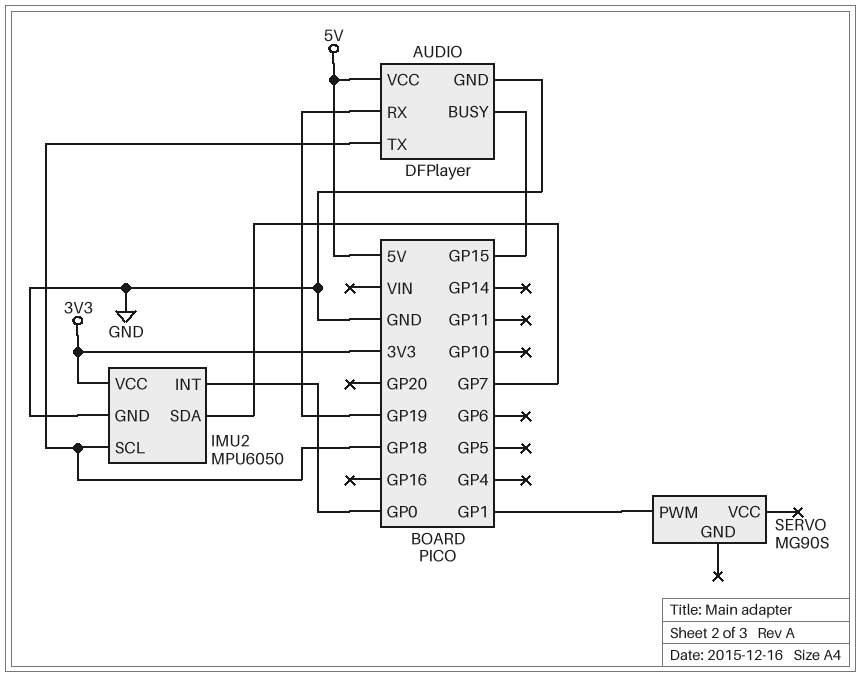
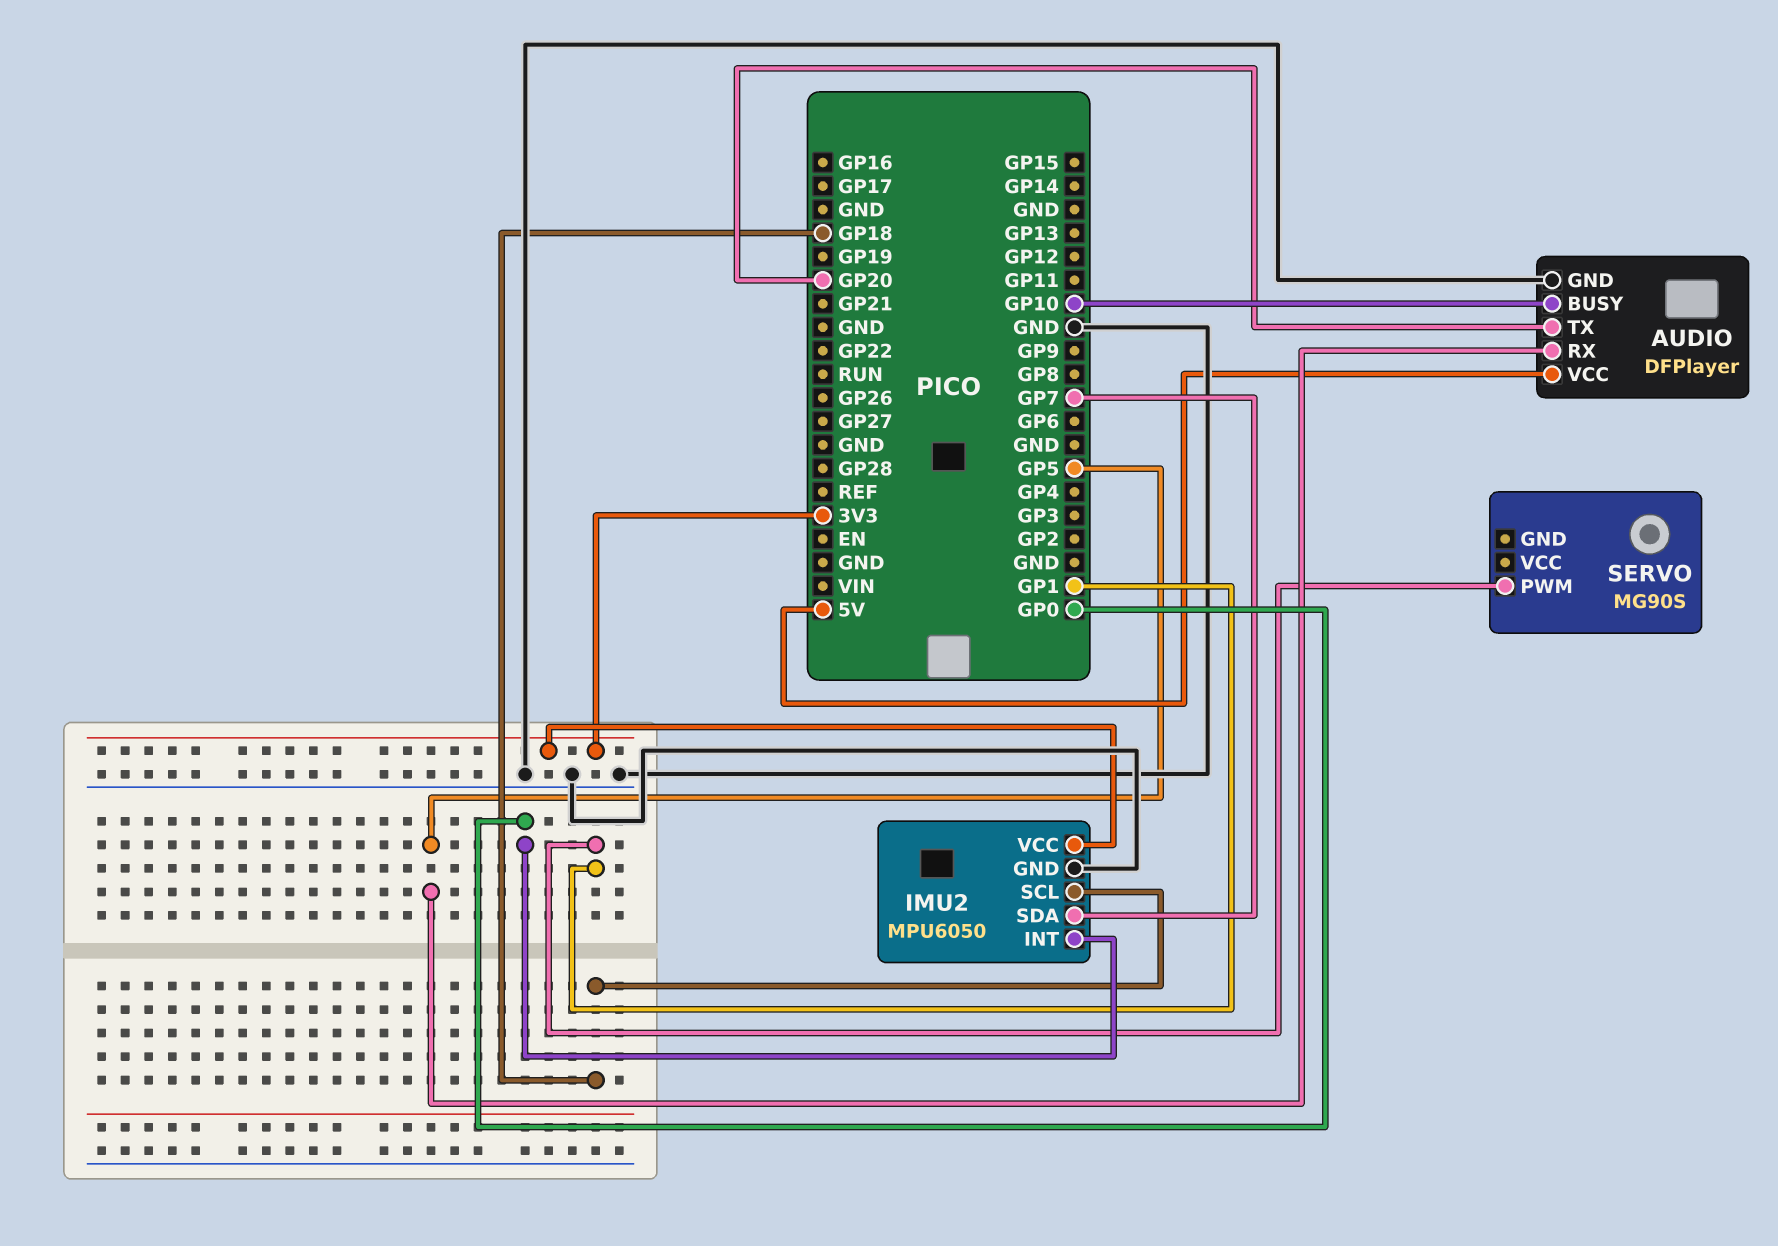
AUDIO pin BUSY: GP15 -> GP10
AUDIO pin RX: GP19 -> GP5
AUDIO pin TX: GP18 -> GP20

